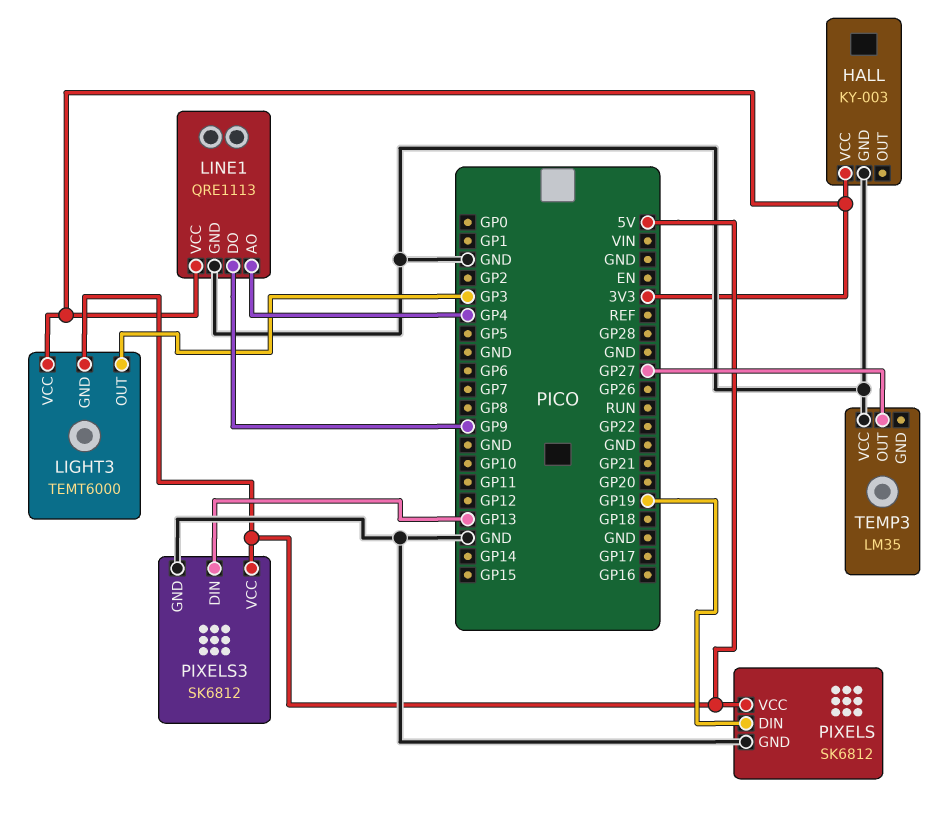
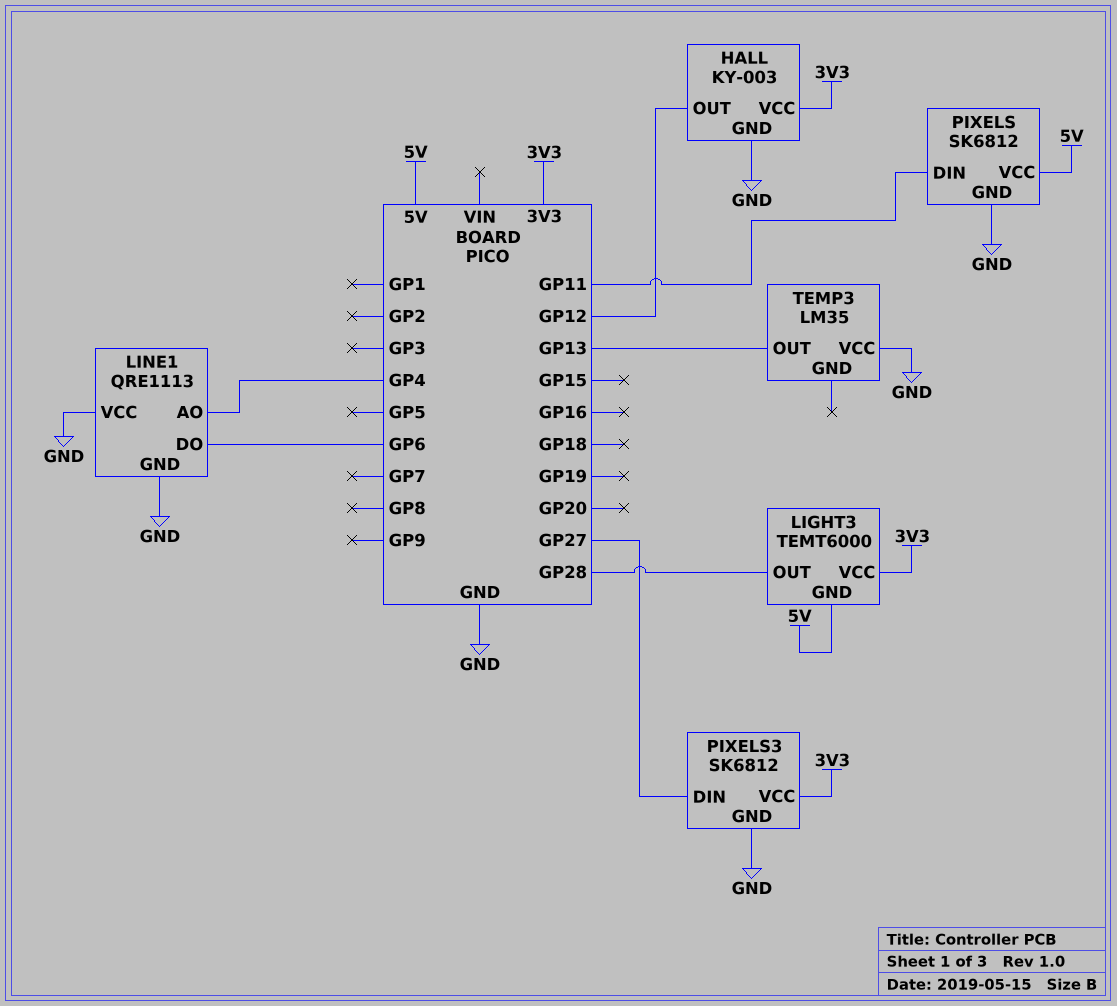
HALL pin OUT: none -> GP12
LIGHT3 pin OUT: GP3 -> GP28
LINE1 pin DO: GP9 -> GP6
LINE1 pin VCC: 3V3 -> GND
PIXELS pin DIN: GP19 -> GP11
PIXELS3 pin DIN: GP13 -> GP27
PIXELS3 pin VCC: 5V -> 3V3
TEMP3 pin OUT: GP27 -> GP13

